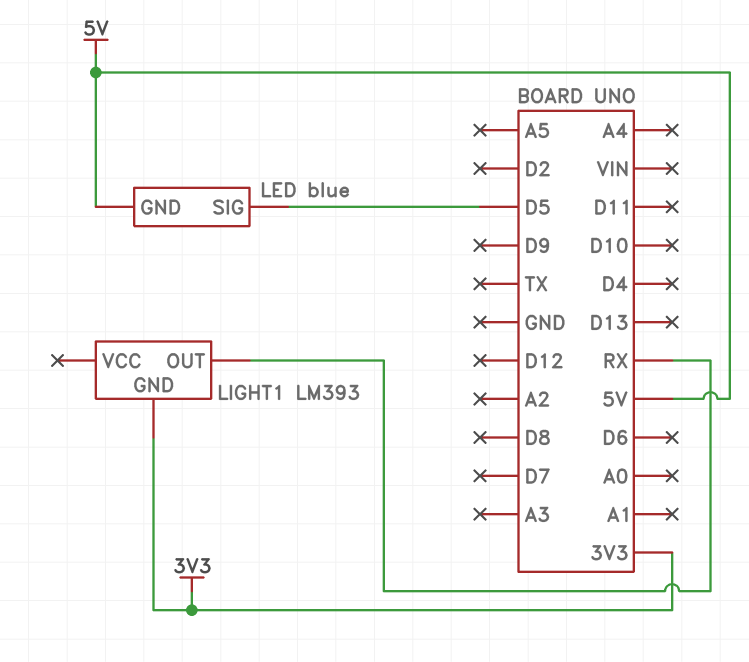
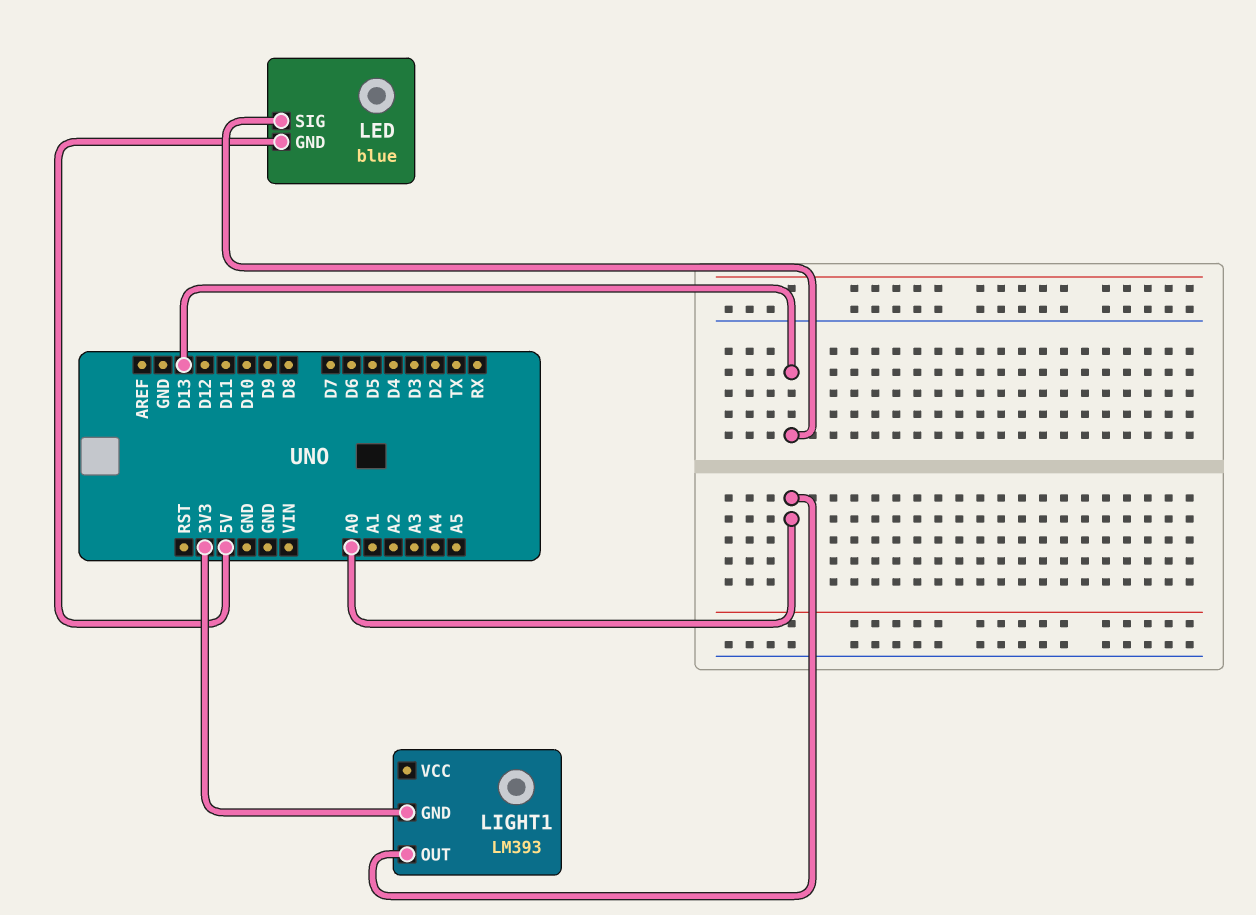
LED pin SIG: D5 -> D13
LIGHT1 pin OUT: RX -> A0

